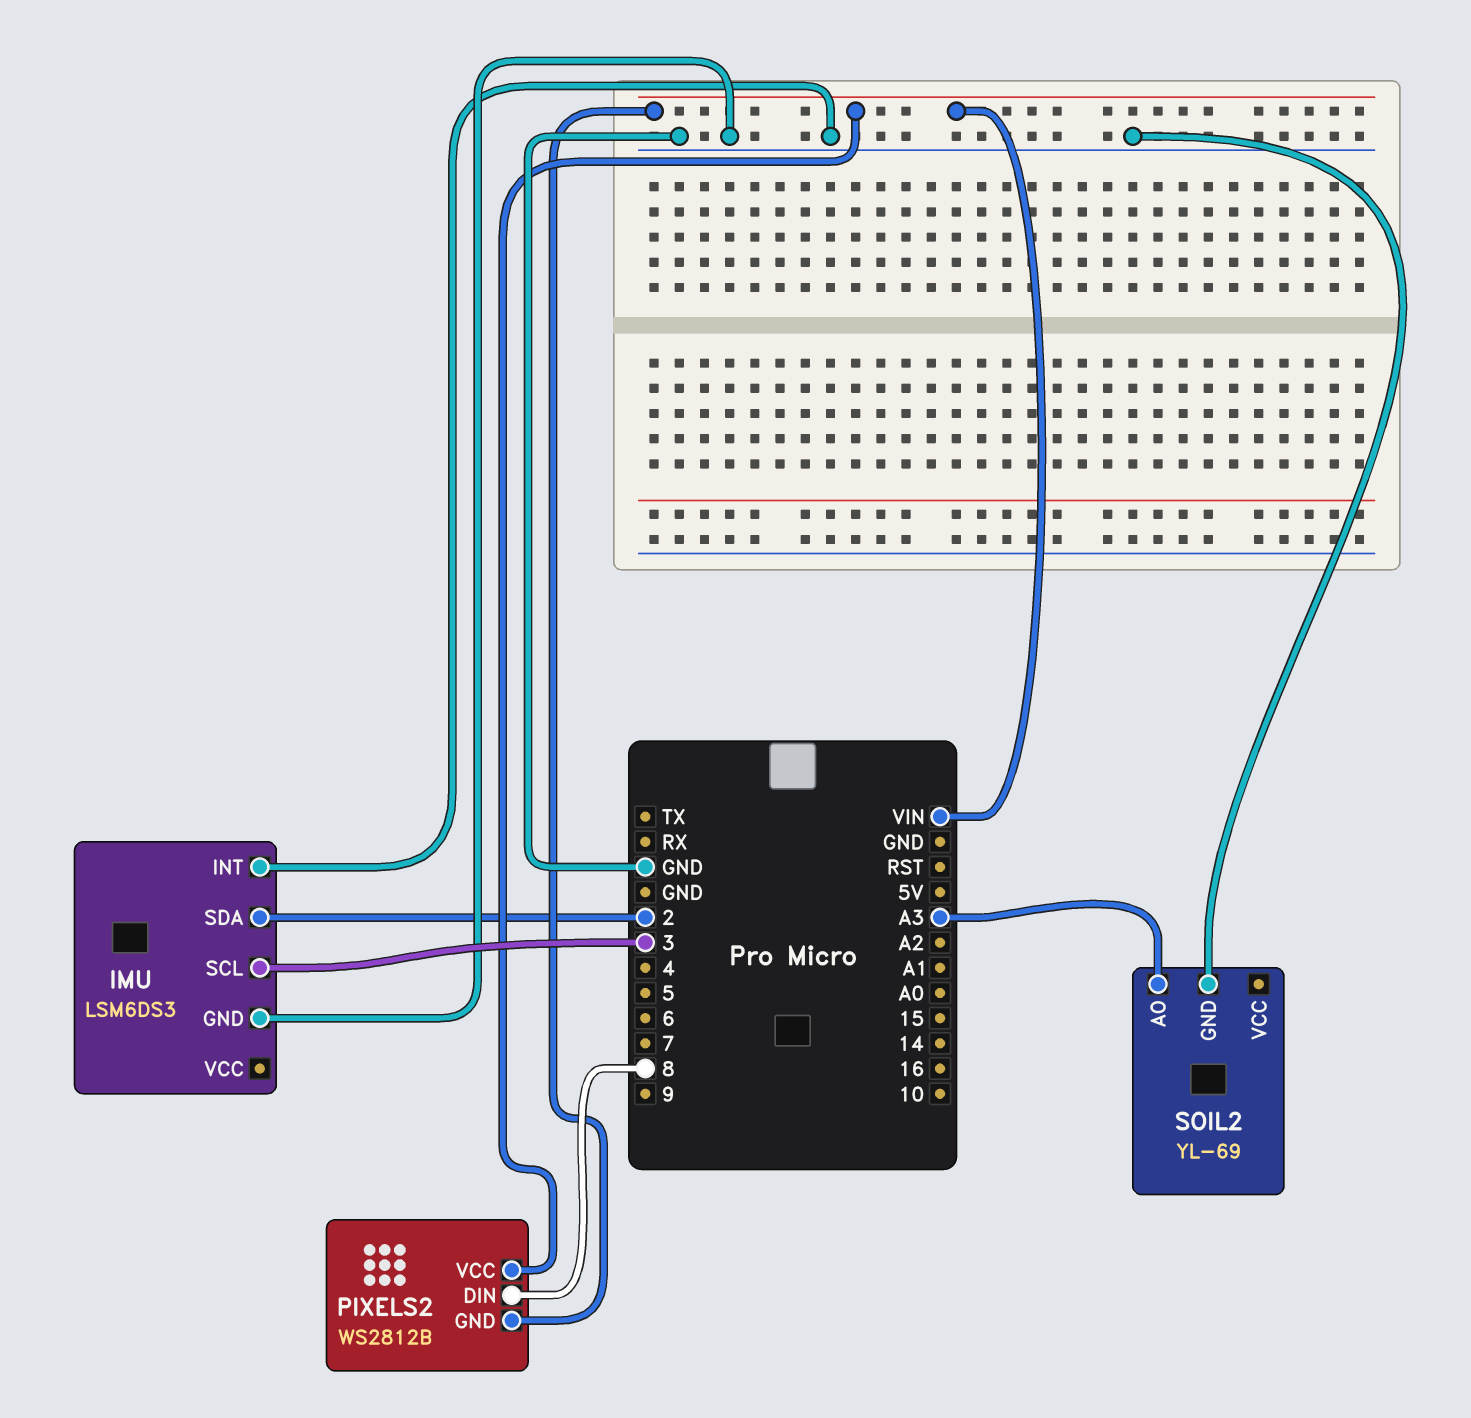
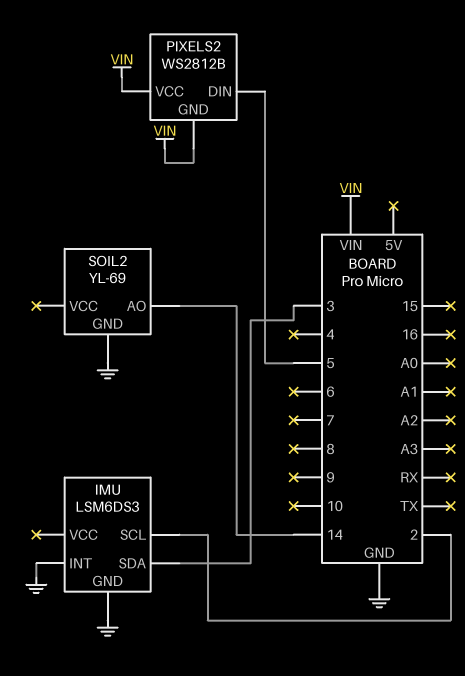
IMU pin SCL: 3 -> 2
IMU pin SDA: 2 -> 3
PIXELS2 pin DIN: 8 -> 5
SOIL2 pin AO: A3 -> 14

